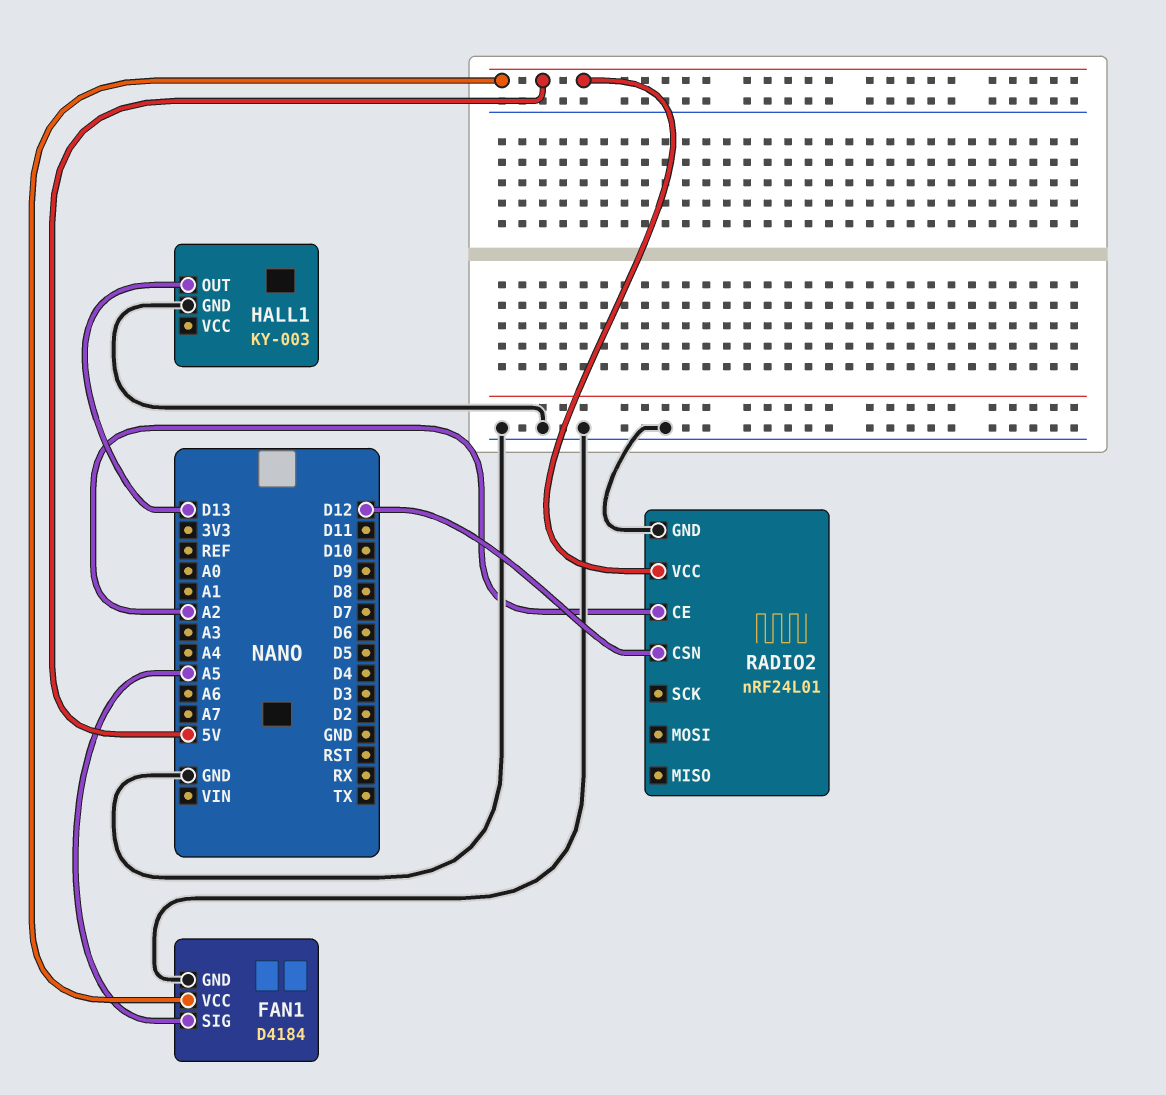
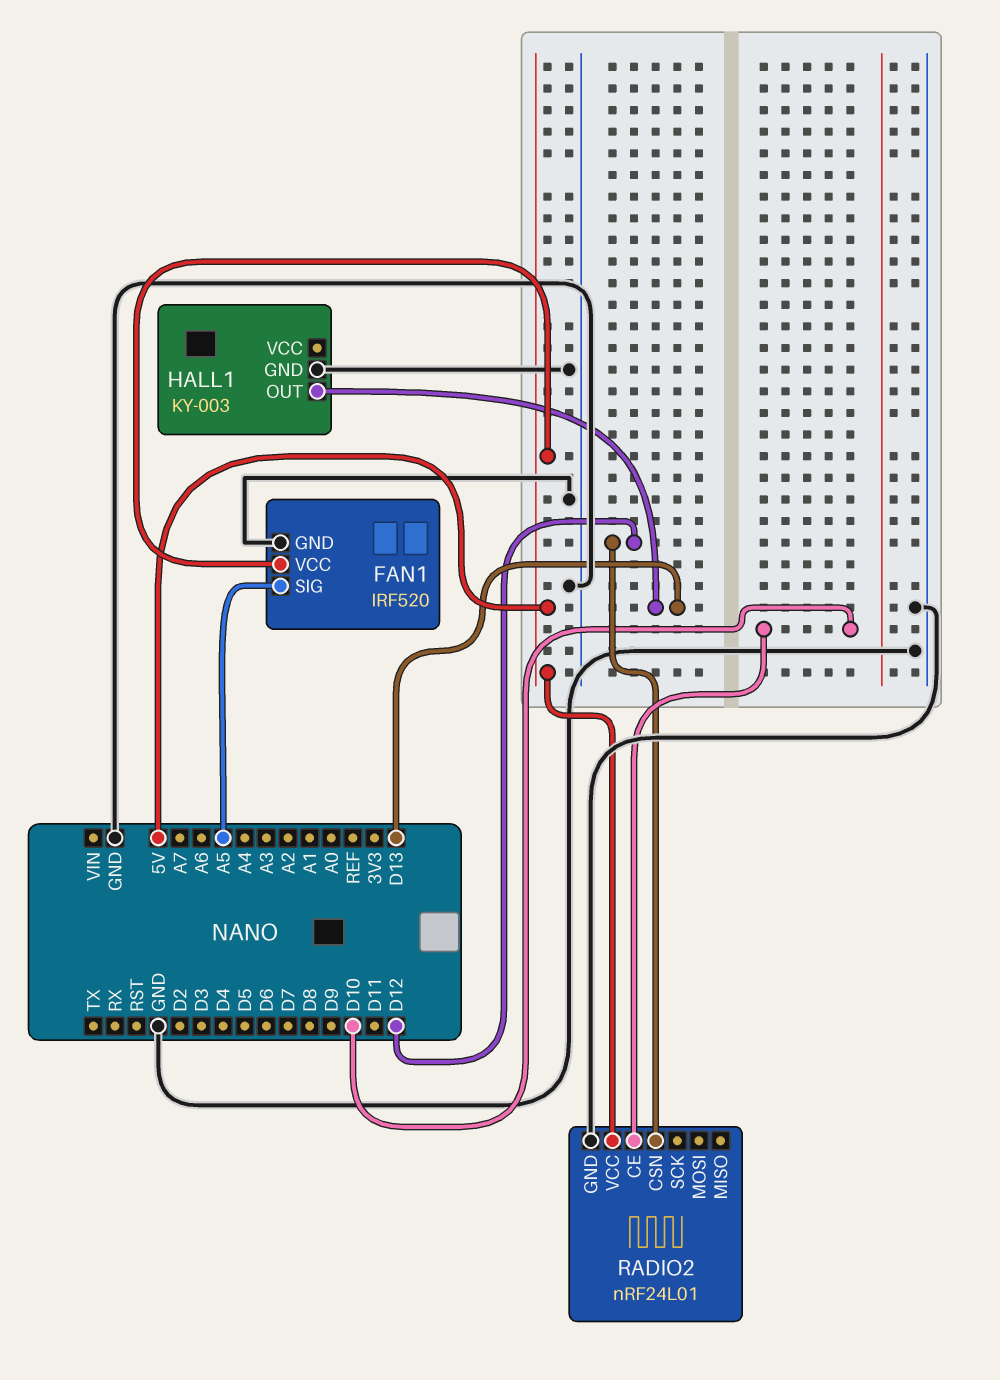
FAN1: D4184 -> IRF520
RADIO2 pin CE: A2 -> D10

